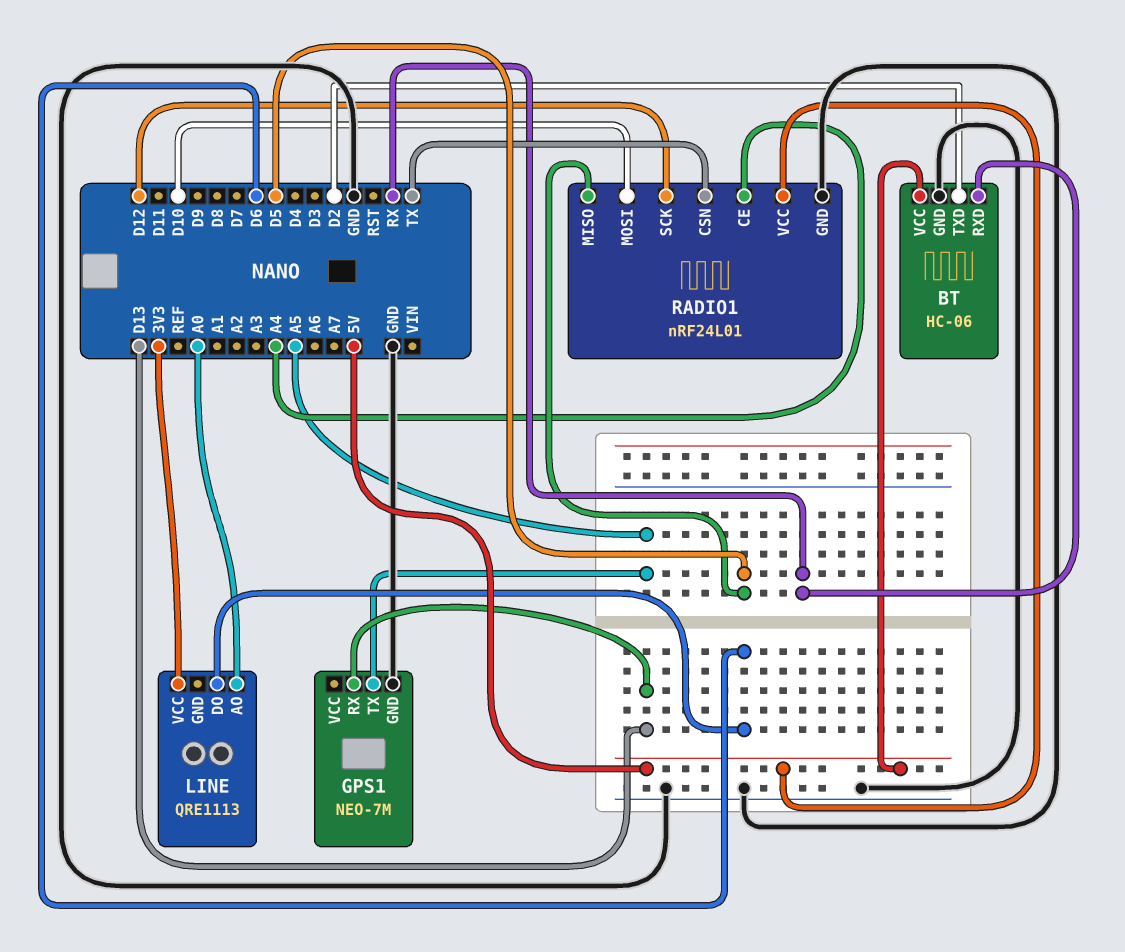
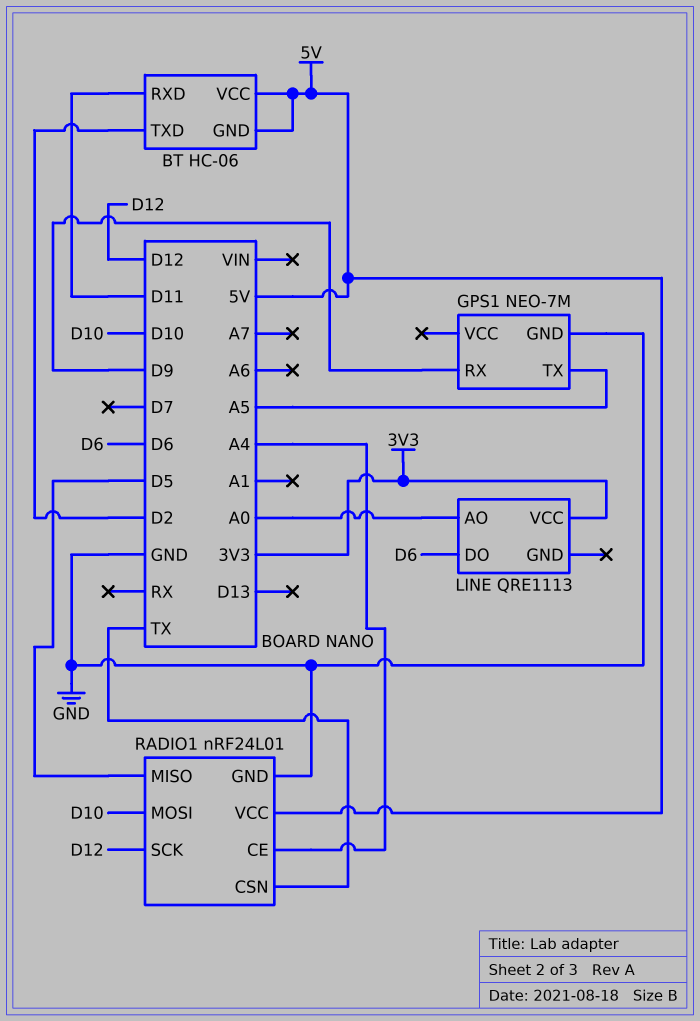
BT pin GND: GND -> 5V
BT pin RXD: RX -> D11
GPS1 pin RX: D13 -> D9

